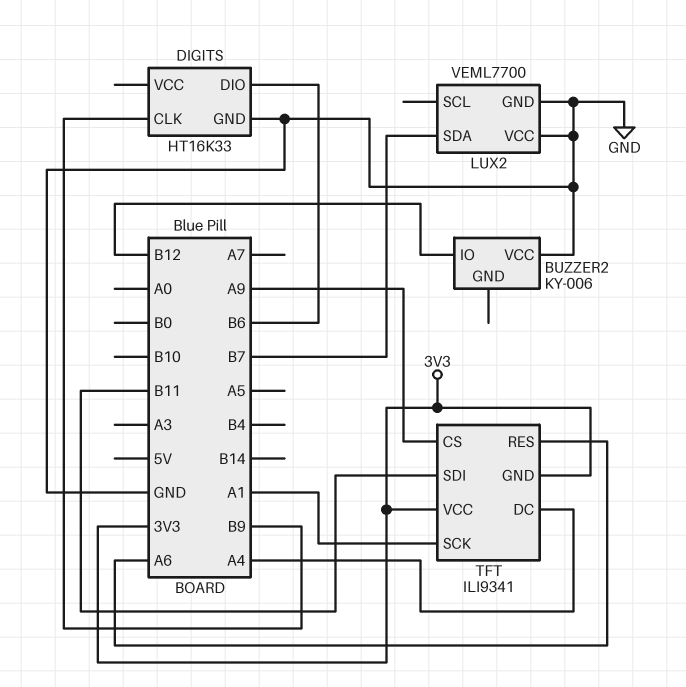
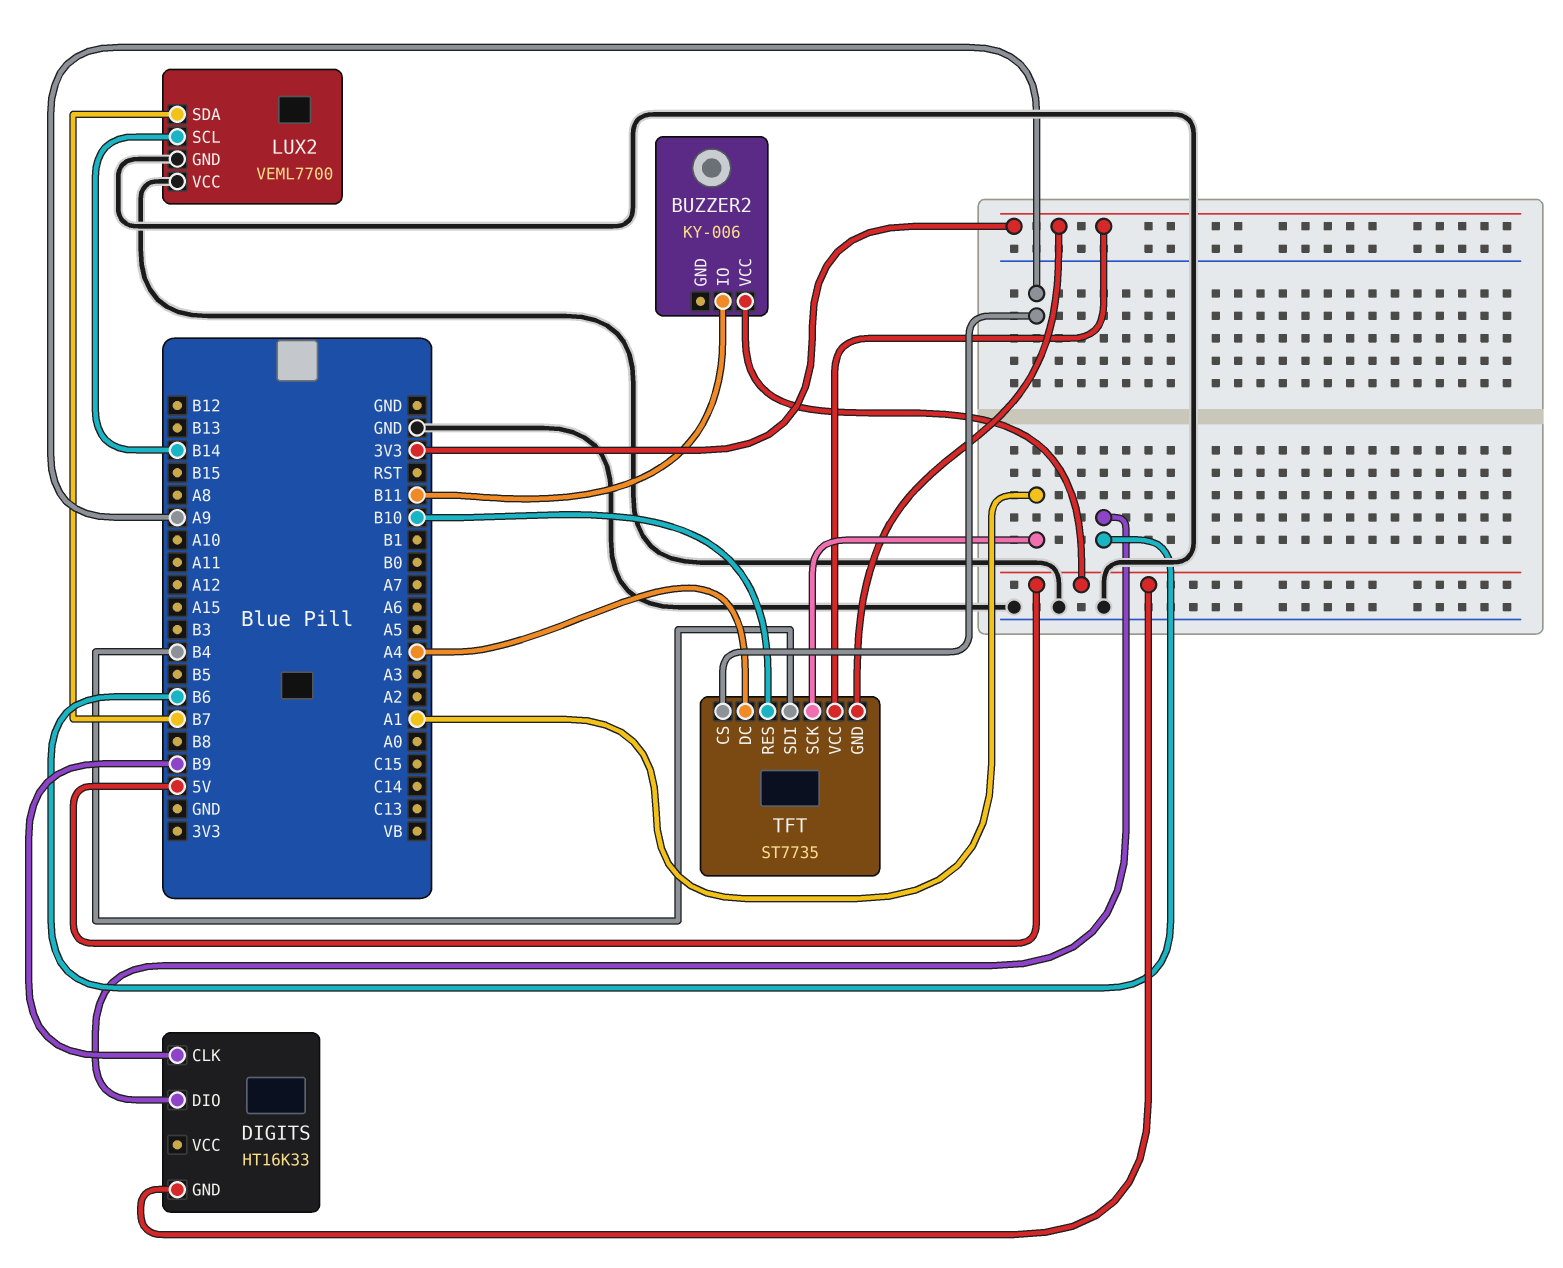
BUZZER2 pin IO: B12 -> B11
BUZZER2 pin VCC: GND -> 5V
DIGITS pin GND: GND -> 5V
LUX2 pin SCL: none -> B14
TFT: ILI9341 -> ST7735
TFT pin RES: A6 -> B10
TFT pin SDI: B11 -> B4

